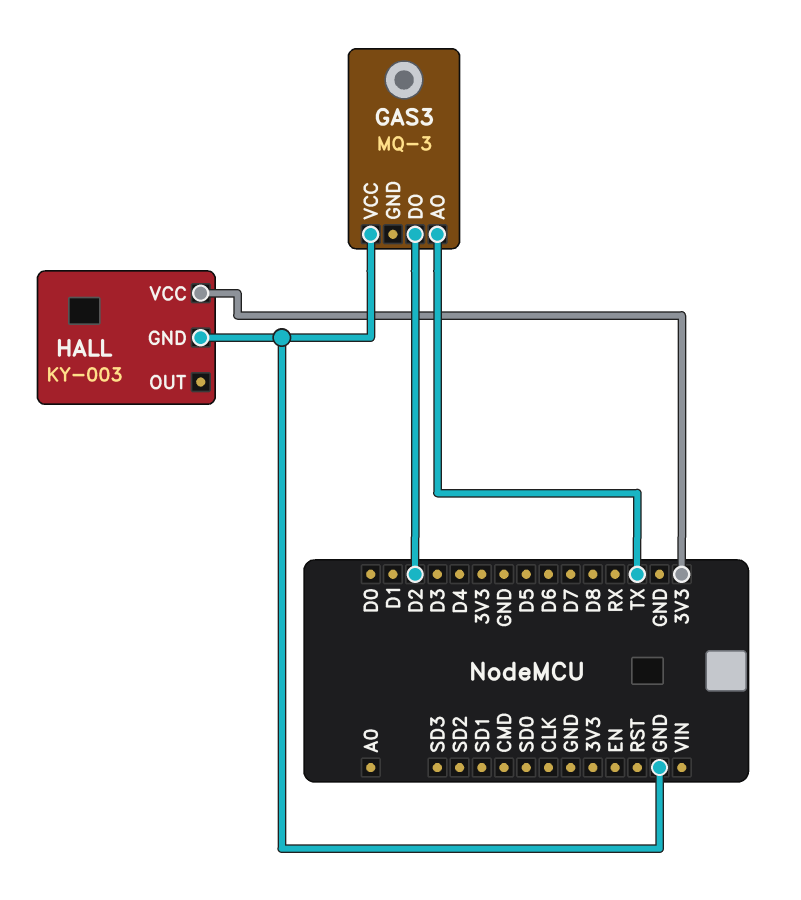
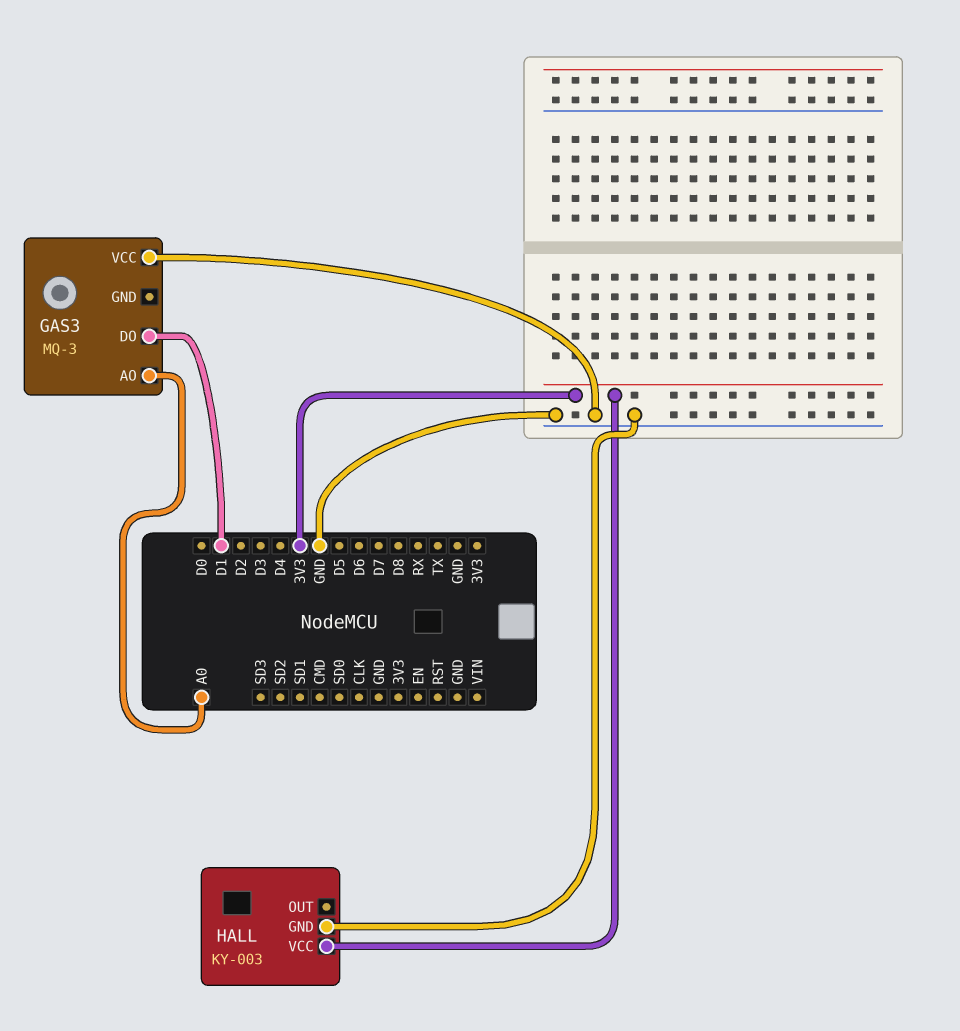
GAS3 pin AO: TX -> A0
GAS3 pin DO: D2 -> D1

